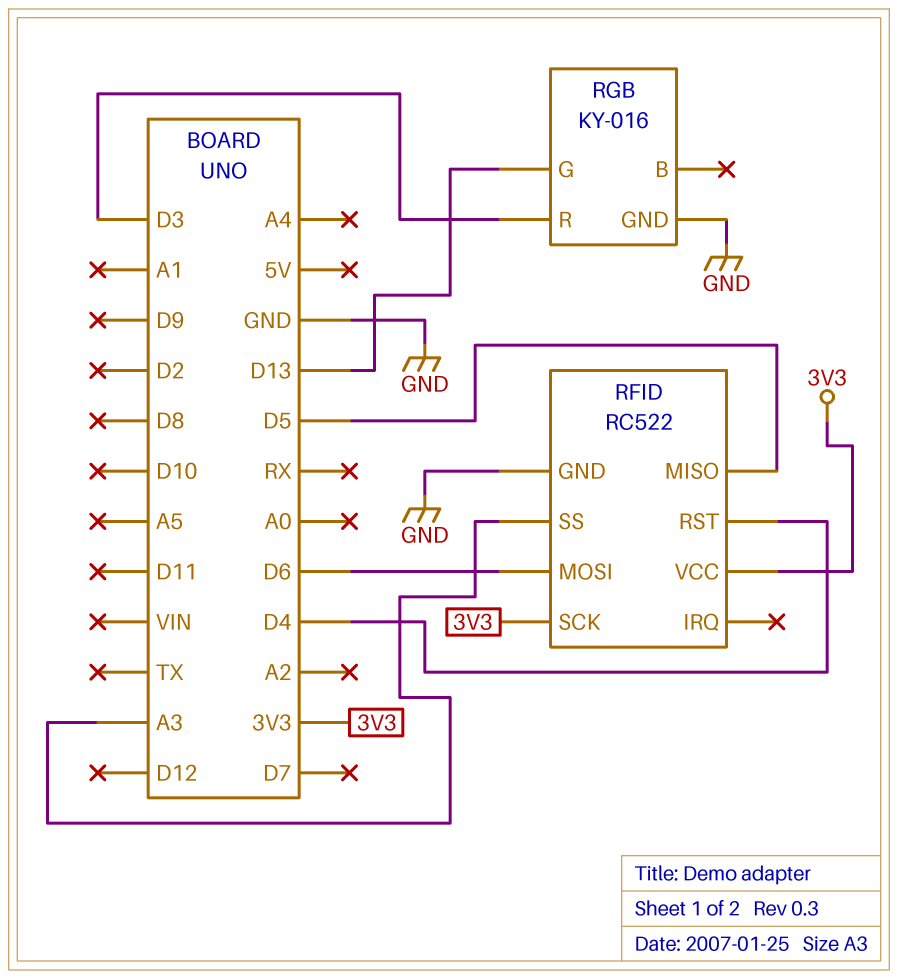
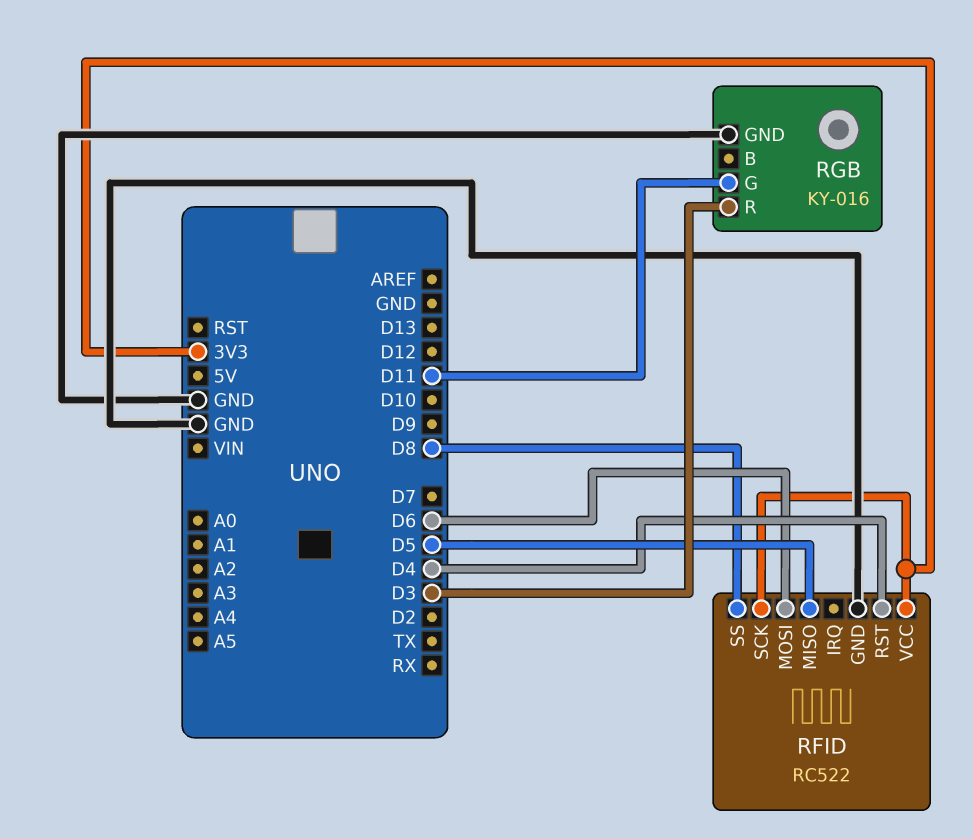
RFID pin SS: A3 -> D8
RGB pin G: D13 -> D11

